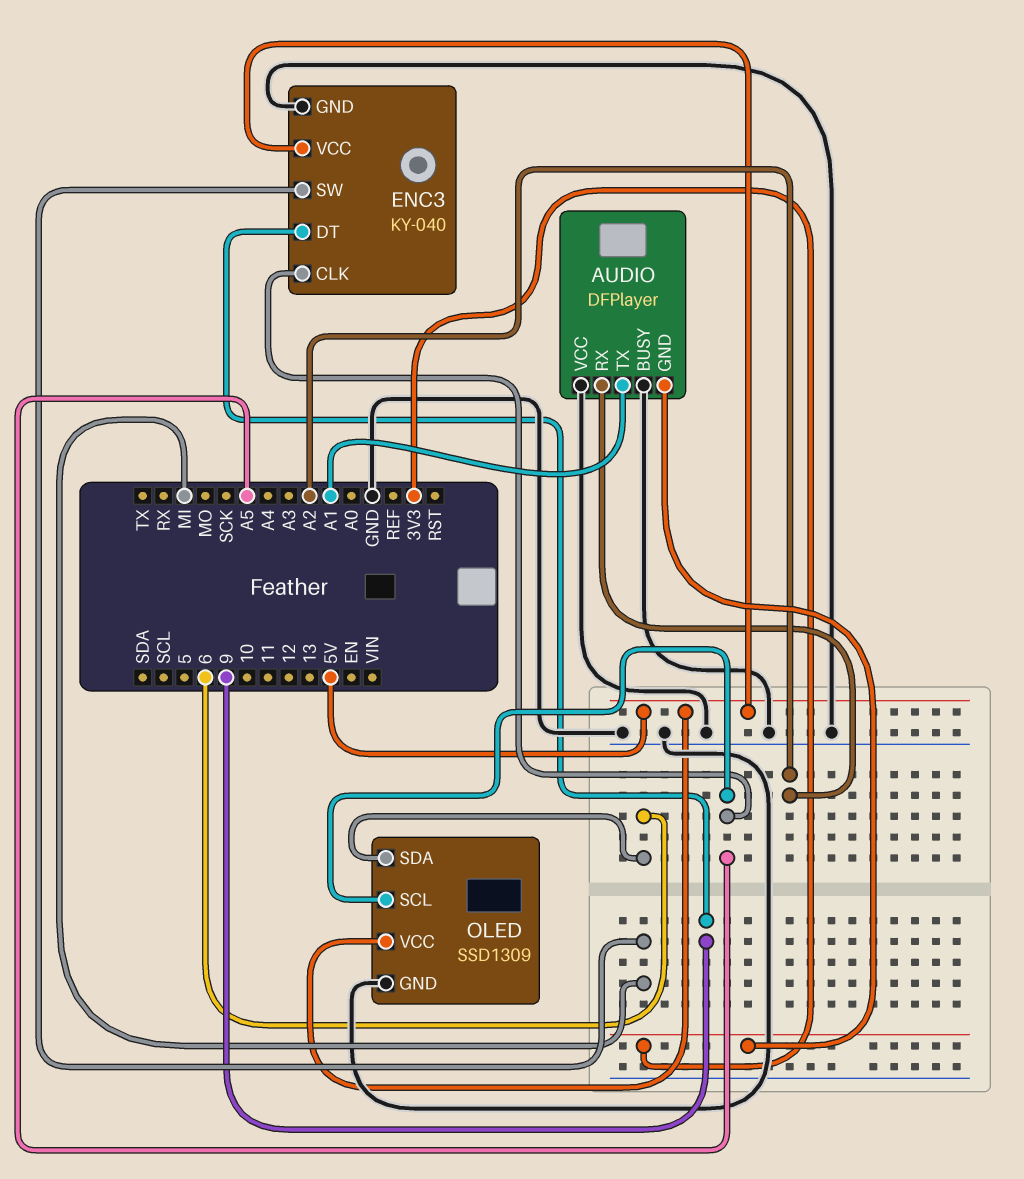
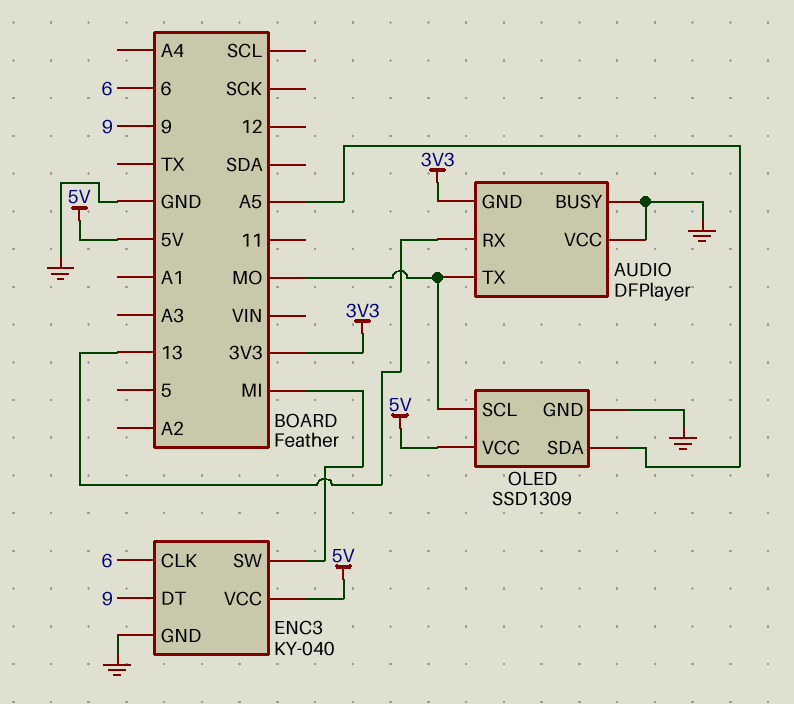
AUDIO pin RX: A2 -> 13
AUDIO pin TX: A1 -> MO
ENC3 pin CLK: A5 -> 6
OLED pin SCL: A5 -> MO
OLED pin SDA: 6 -> A5

